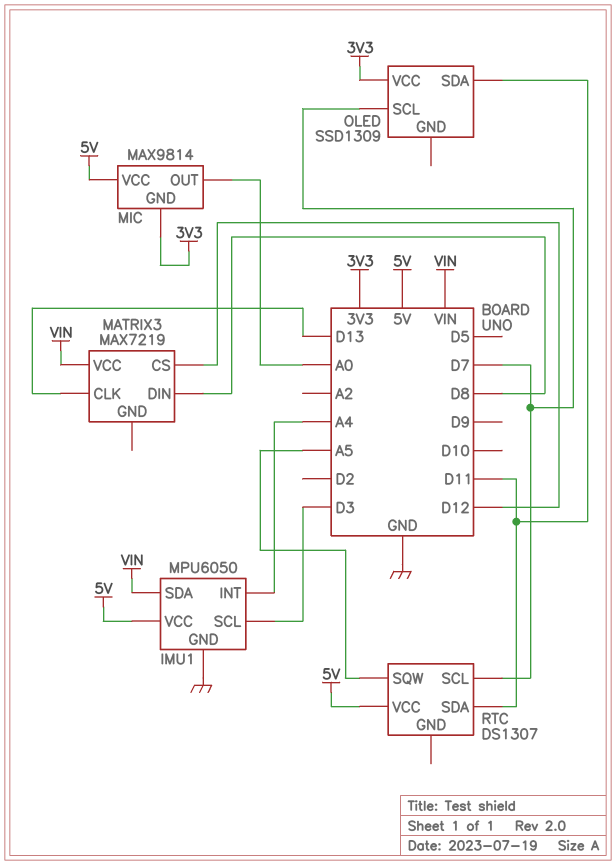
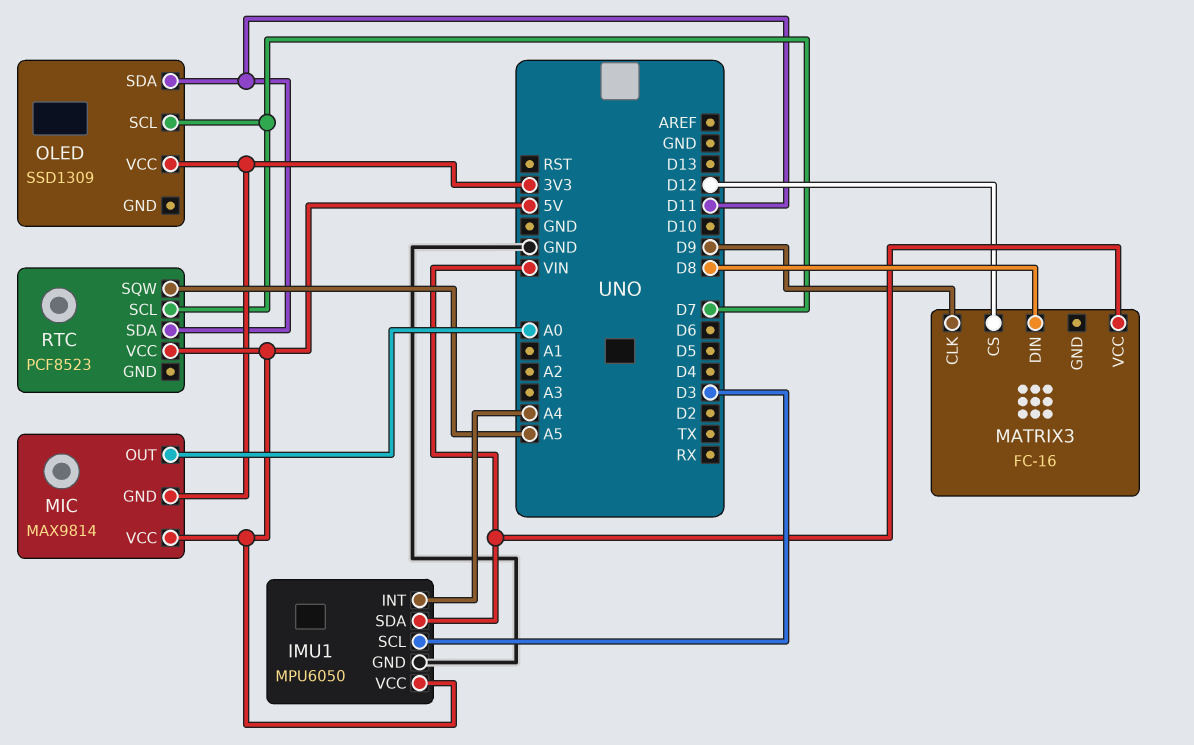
MATRIX3: MAX7219 -> FC-16
MATRIX3 pin CLK: D13 -> D9
RTC: DS1307 -> PCF8523

